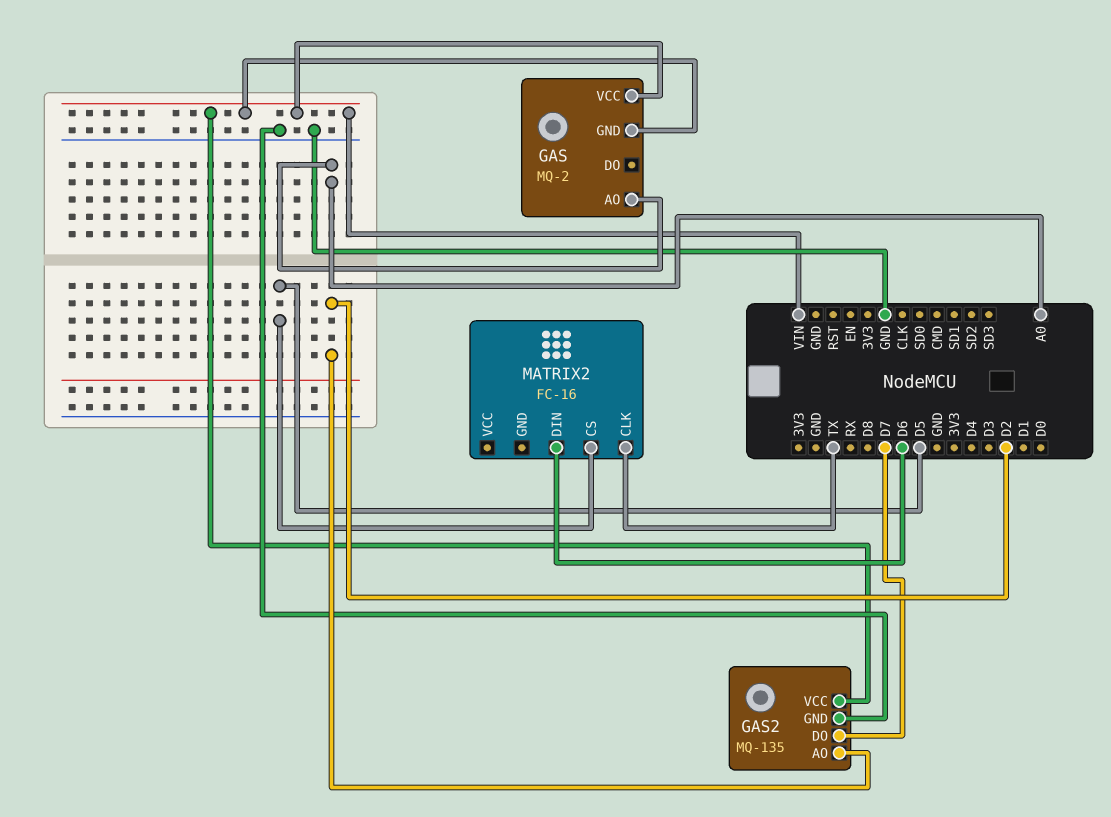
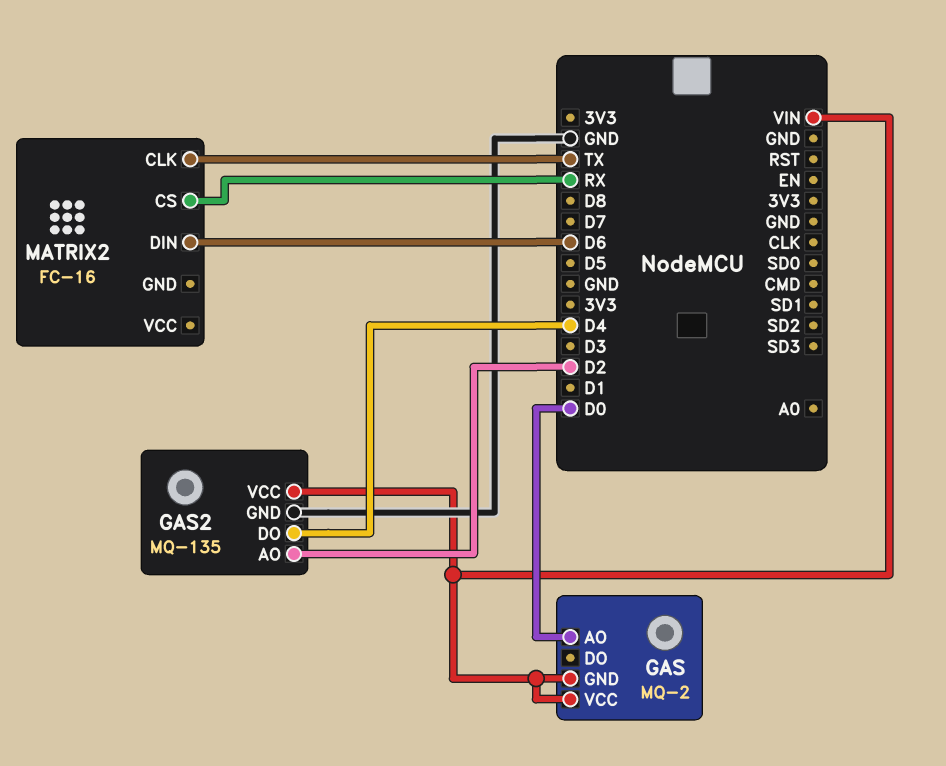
GAS pin AO: A0 -> D0
GAS2 pin DO: D7 -> D4
MATRIX2 pin CS: D5 -> RX

